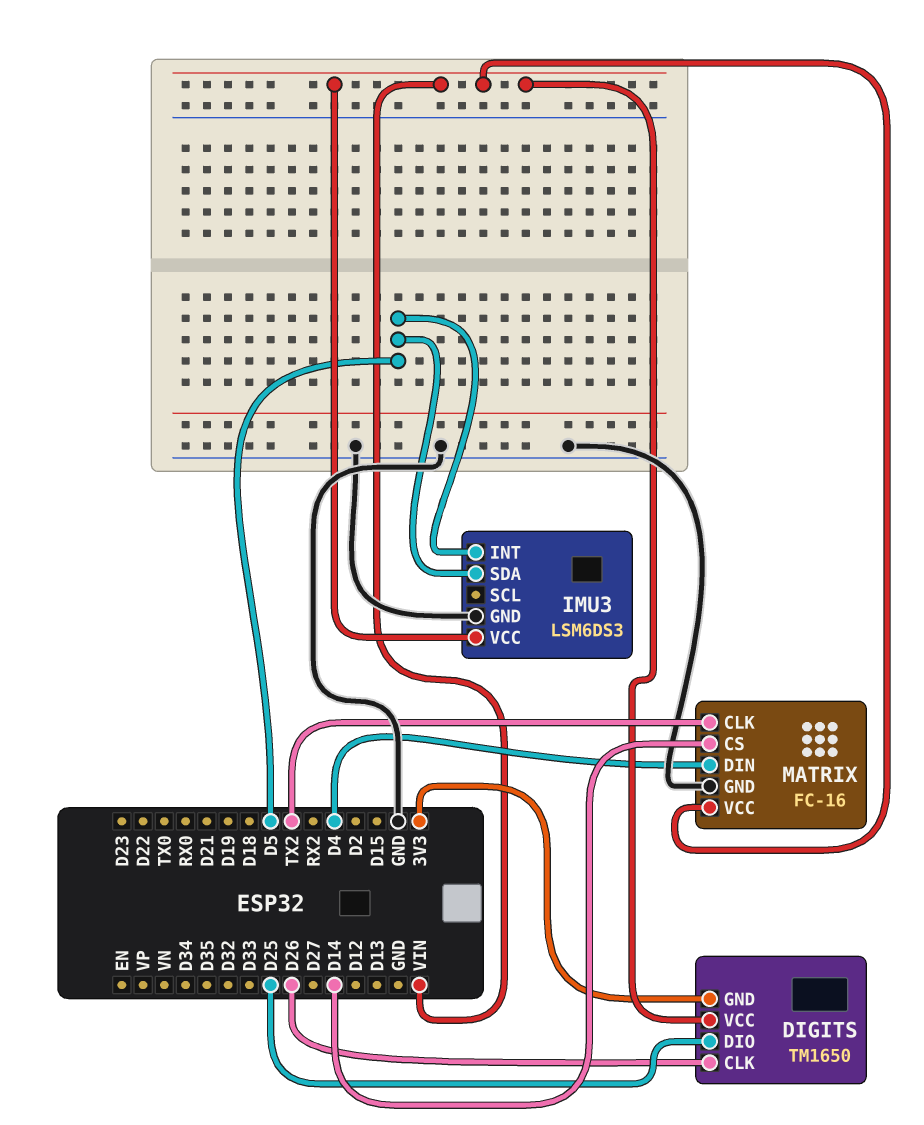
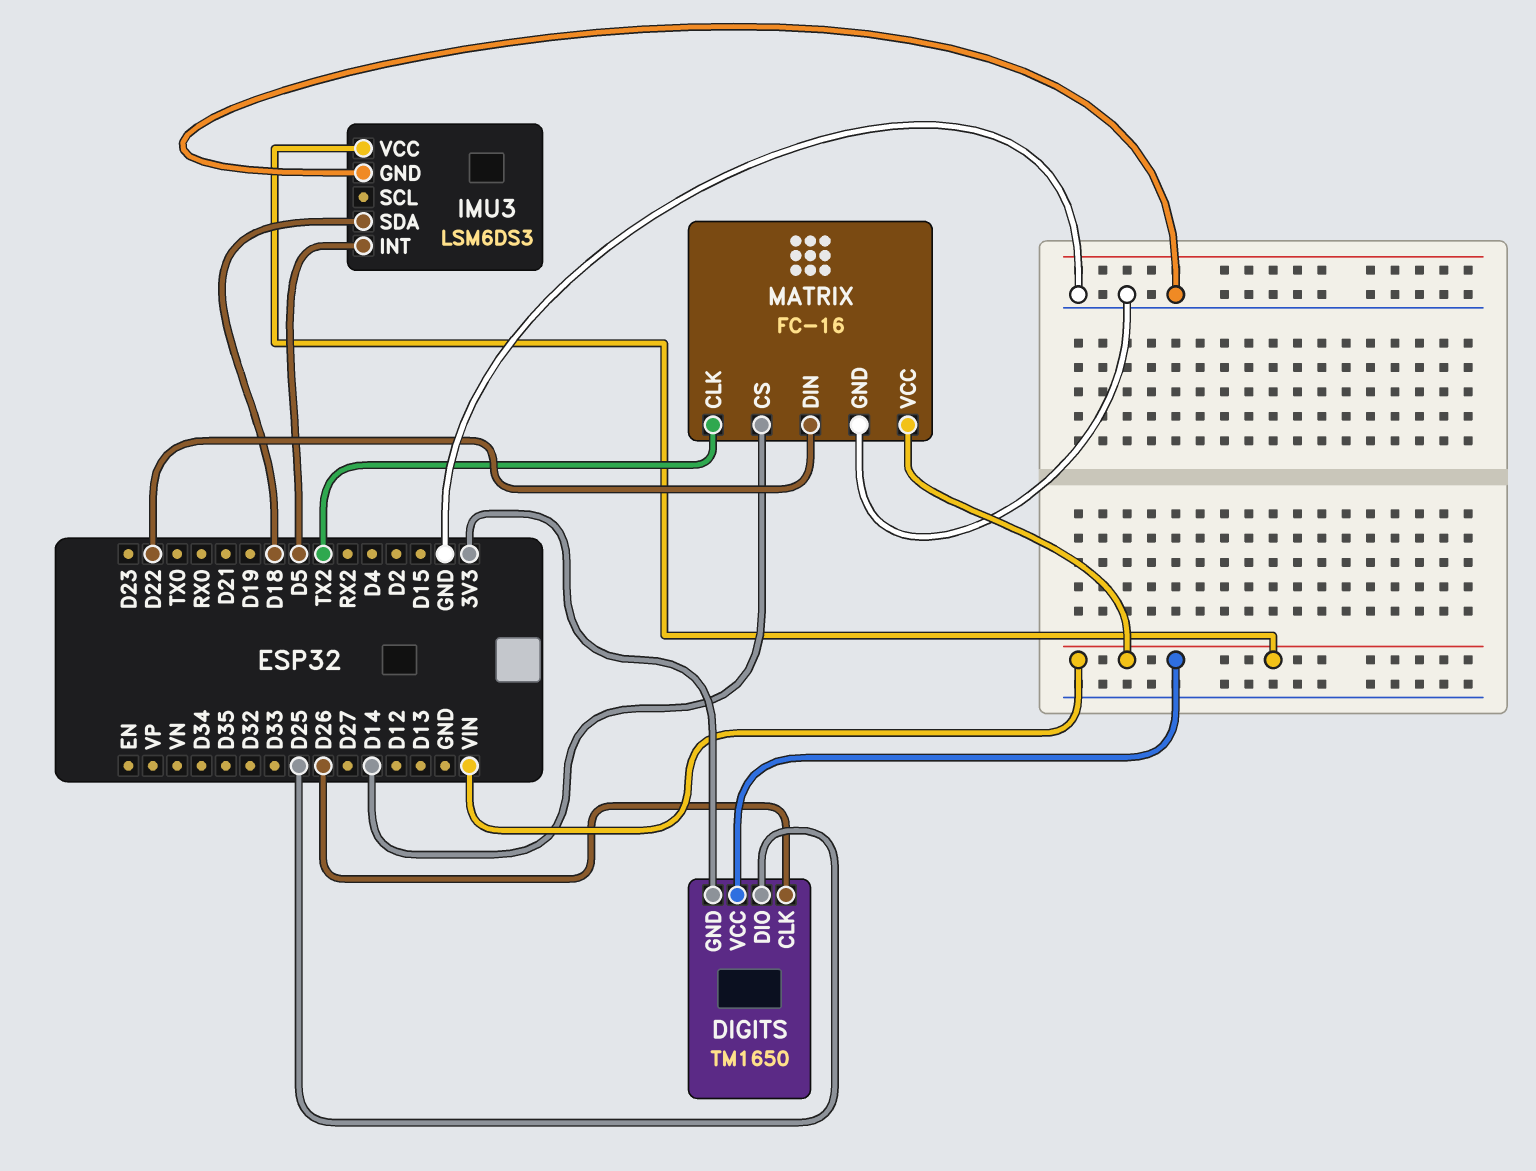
IMU3 pin SDA: D5 -> D18
MATRIX pin DIN: D4 -> D22

